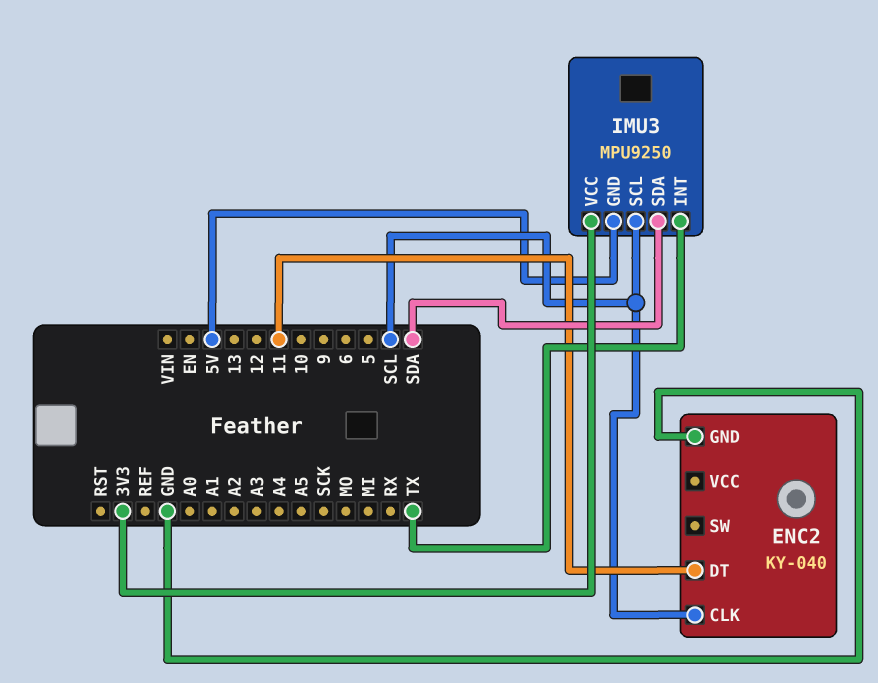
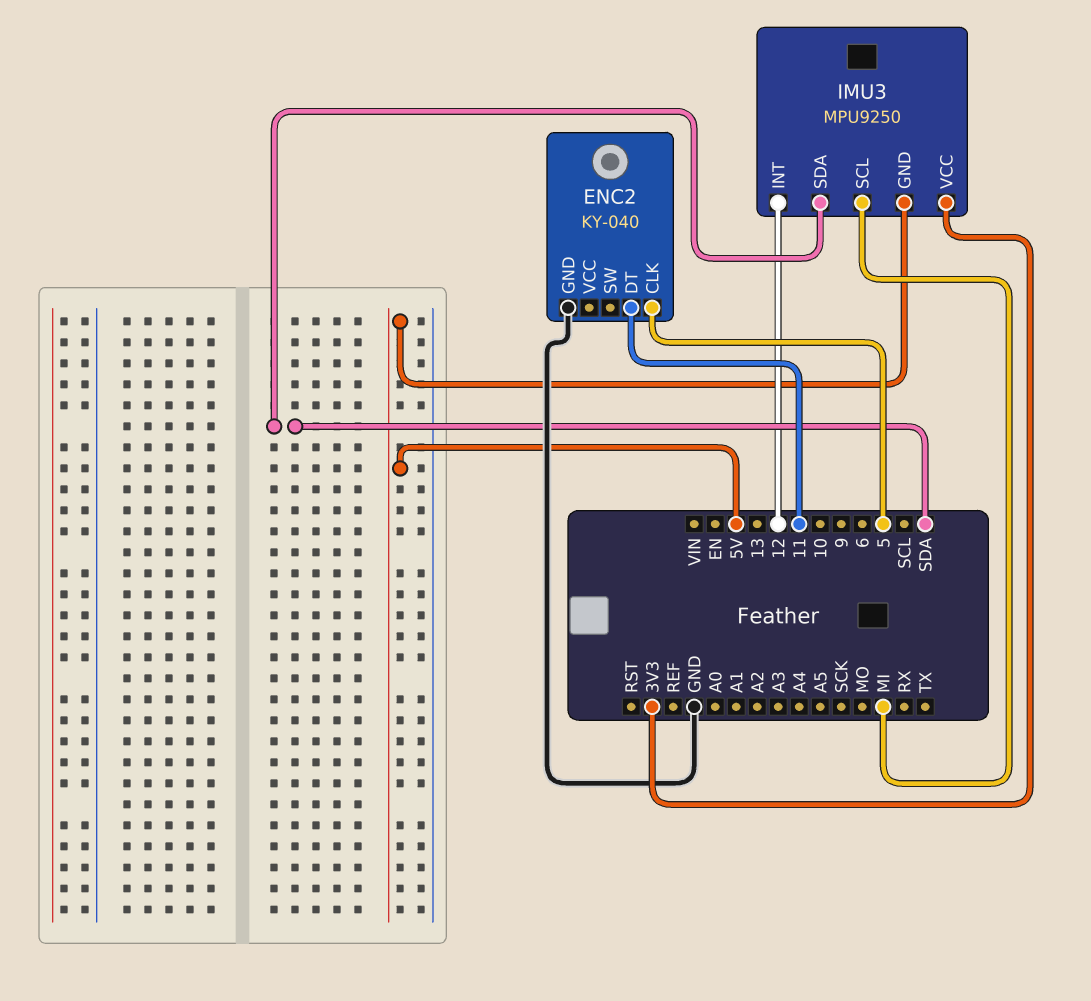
ENC2 pin CLK: SCL -> 5
IMU3 pin INT: TX -> 12
IMU3 pin SCL: SCL -> MI

